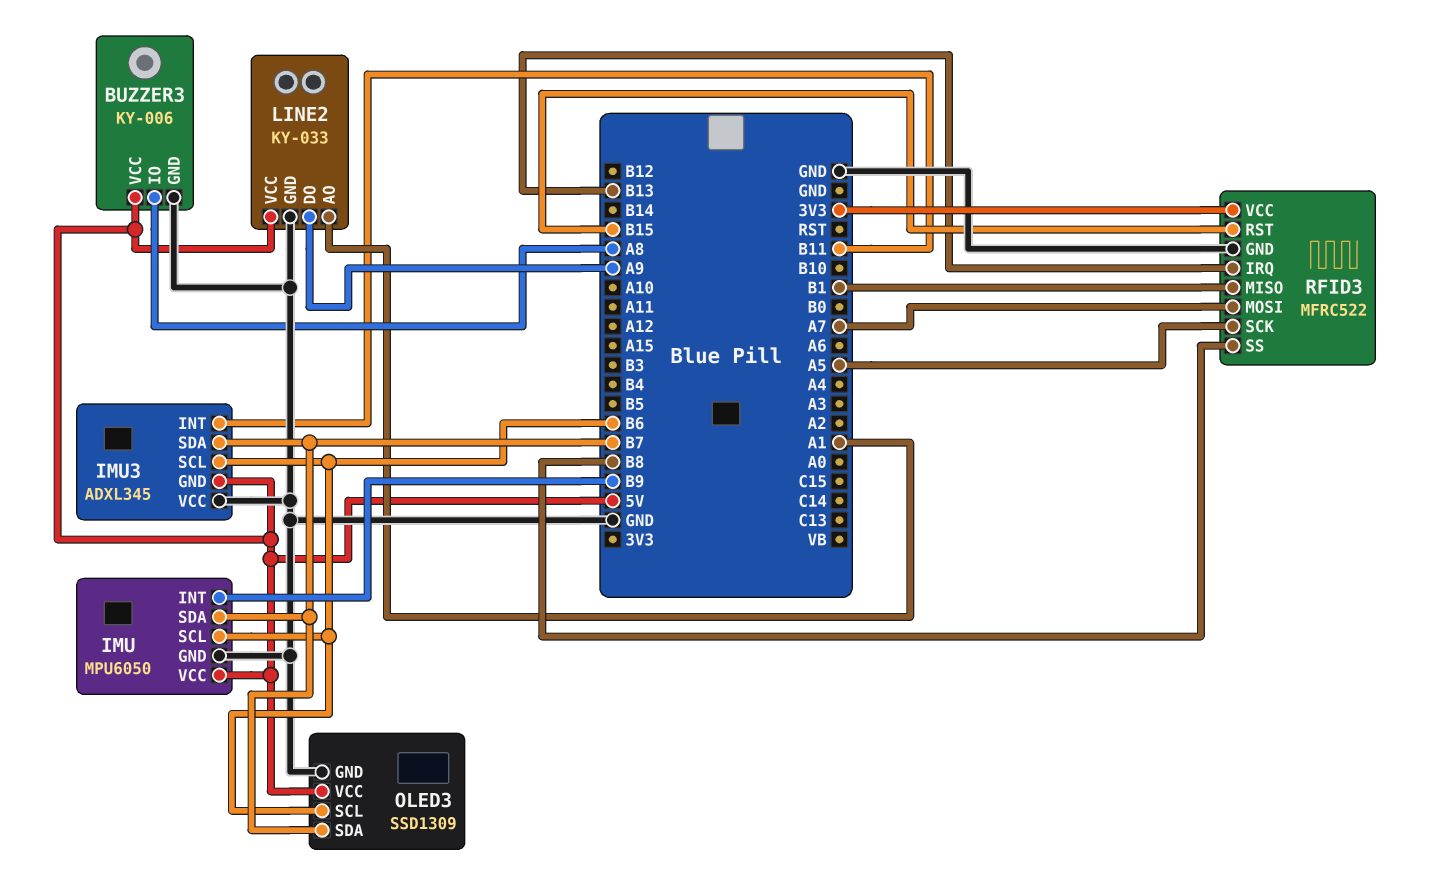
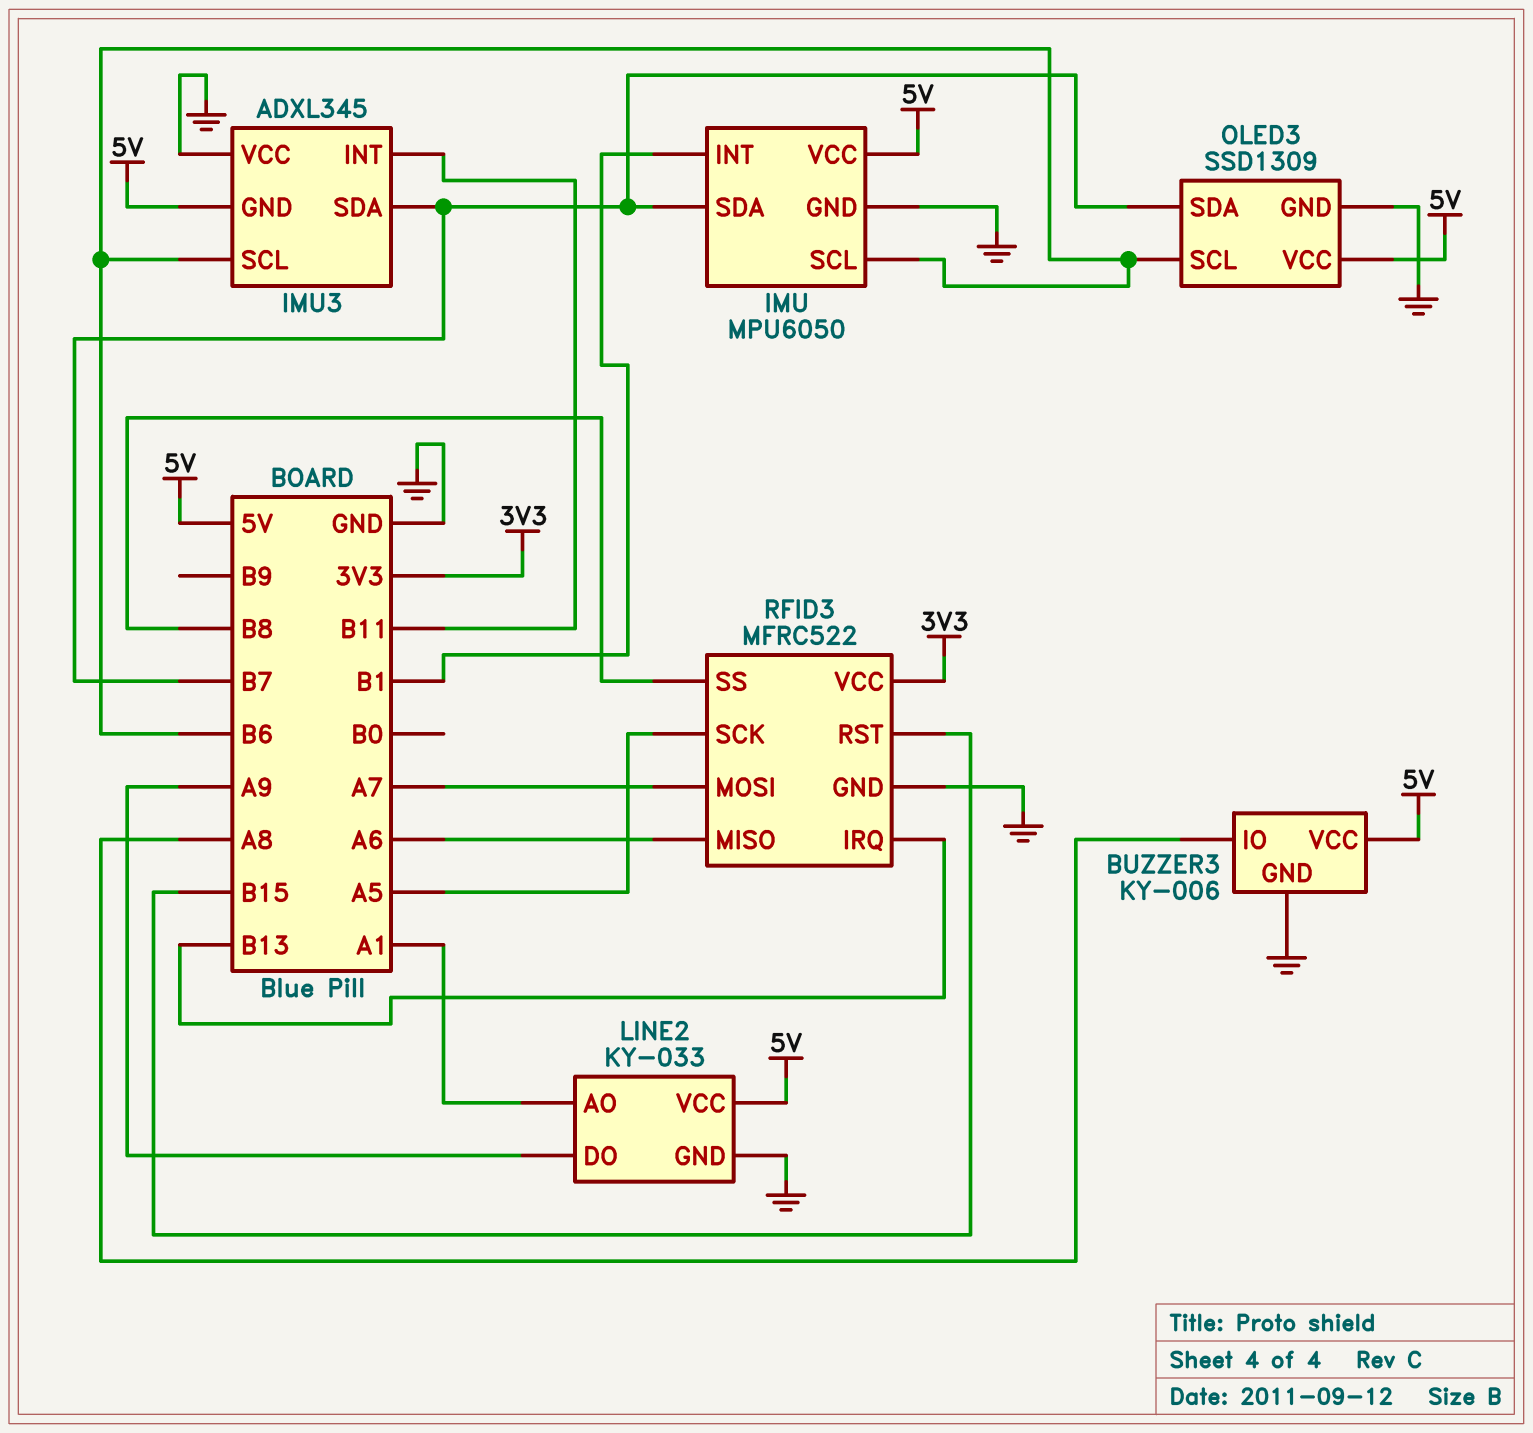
IMU pin INT: B9 -> B1
RFID3 pin MISO: B1 -> A6

